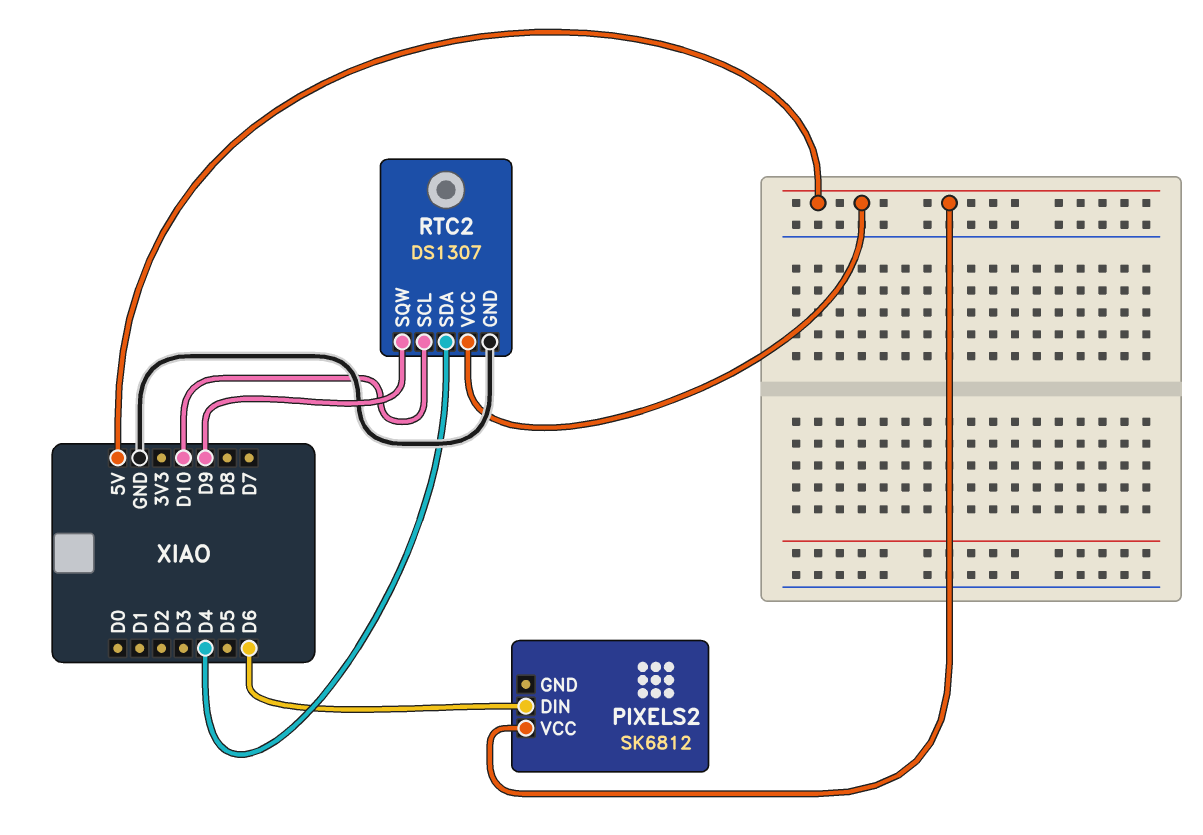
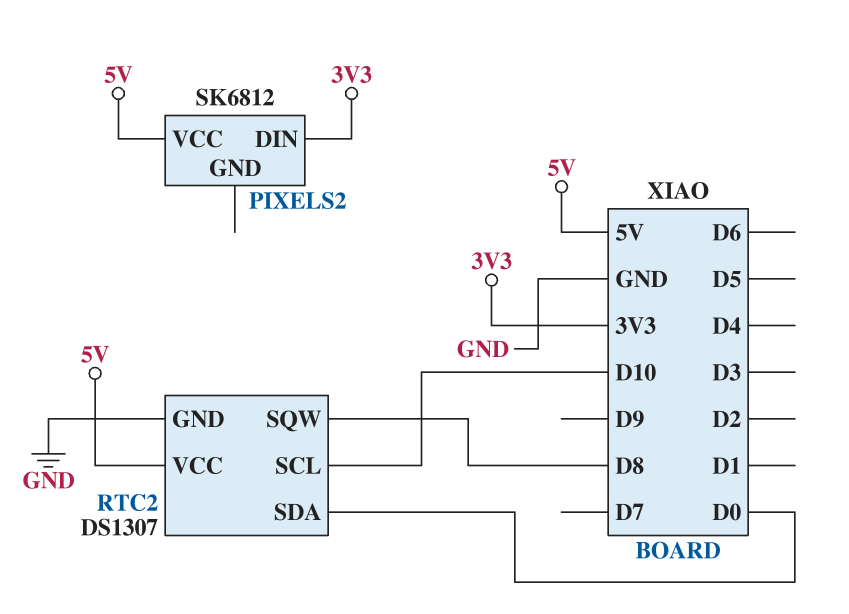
PIXELS2 pin DIN: D6 -> 3V3
RTC2 pin SDA: D4 -> D0
RTC2 pin SQW: D9 -> D8

